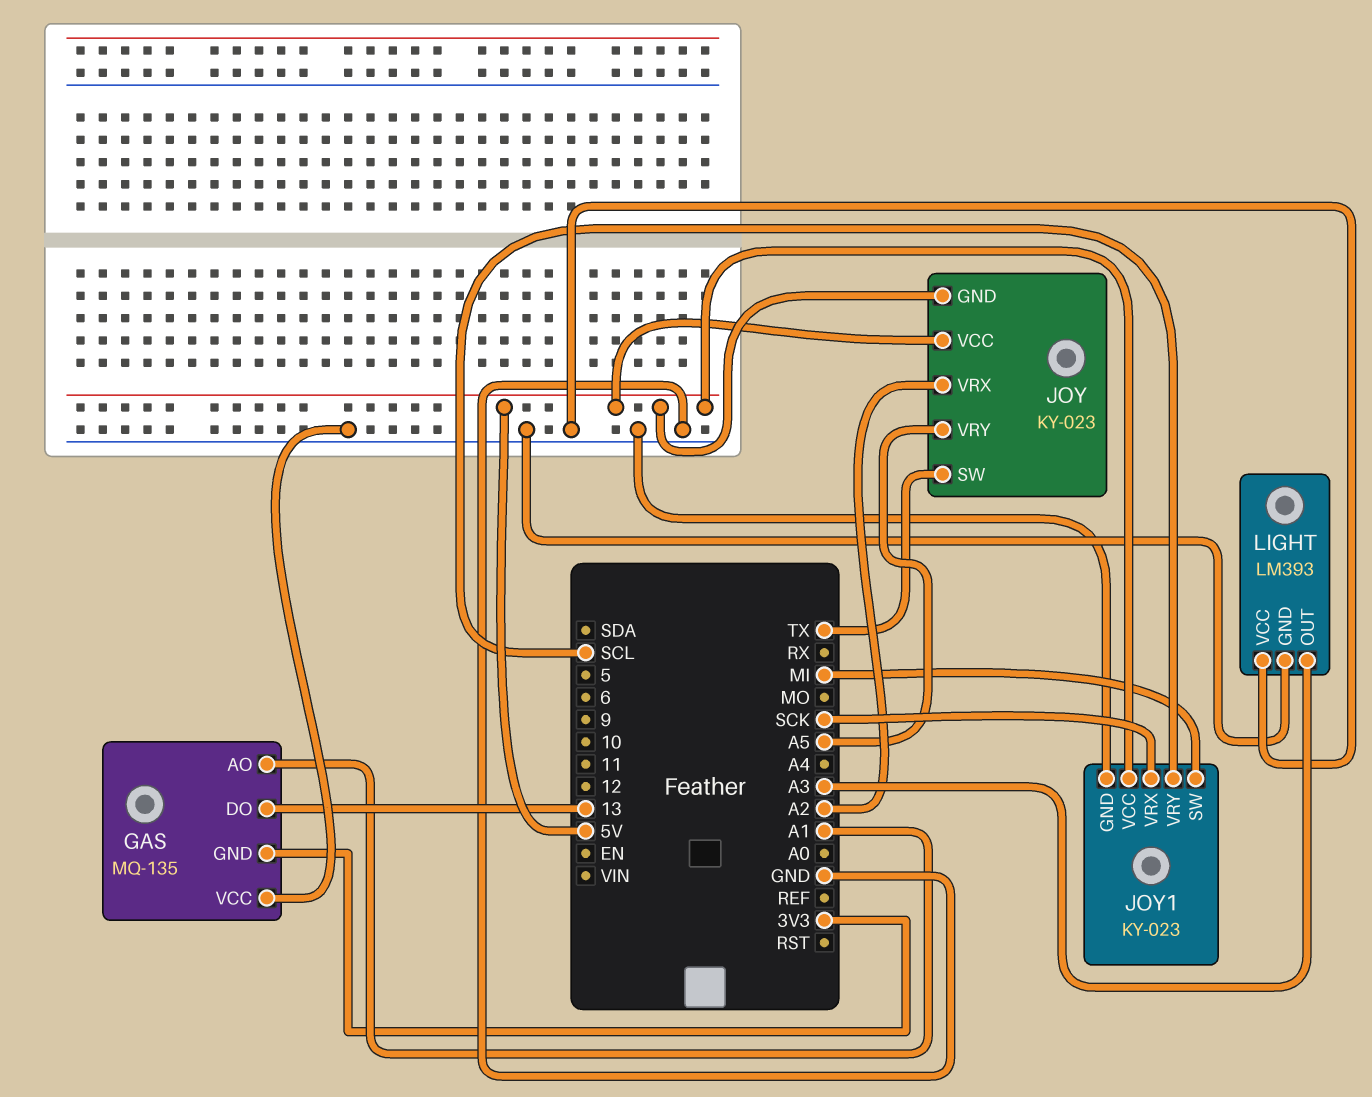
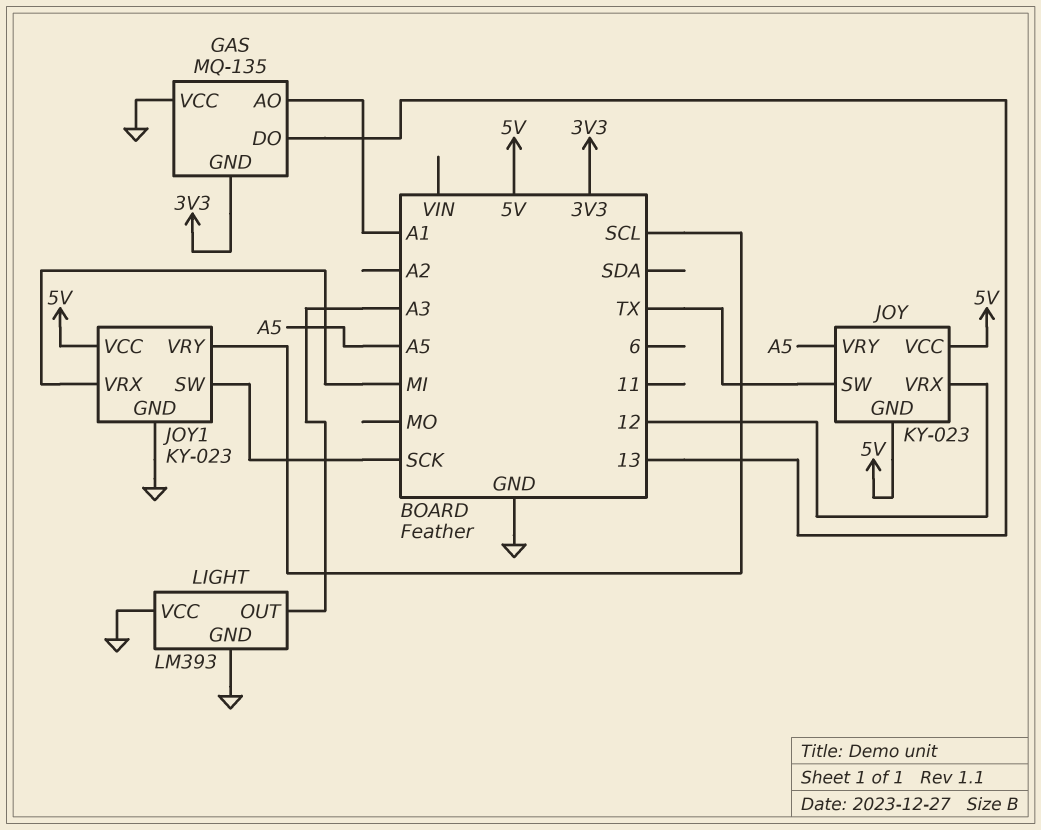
JOY pin VRX: A2 -> 12
JOY1 pin SW: MI -> SCK
JOY1 pin VRX: SCK -> MI

